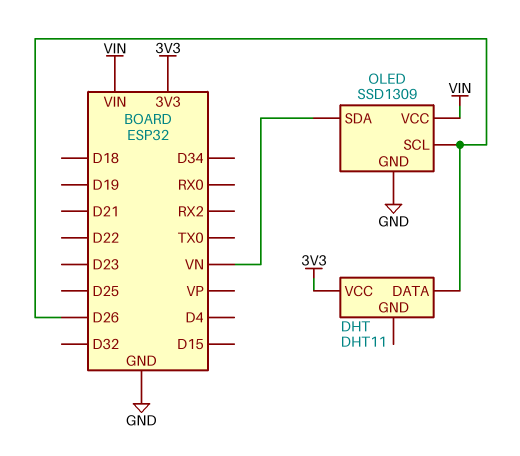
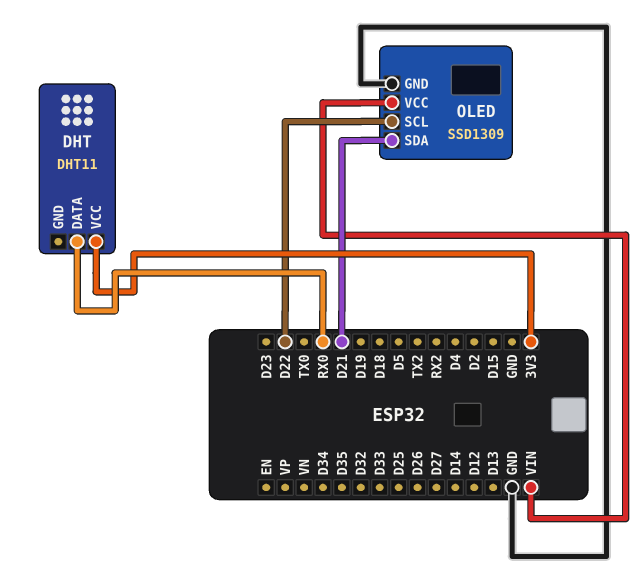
DHT pin DATA: D26 -> RX0
OLED pin SCL: D26 -> D22
OLED pin SDA: VN -> D21

